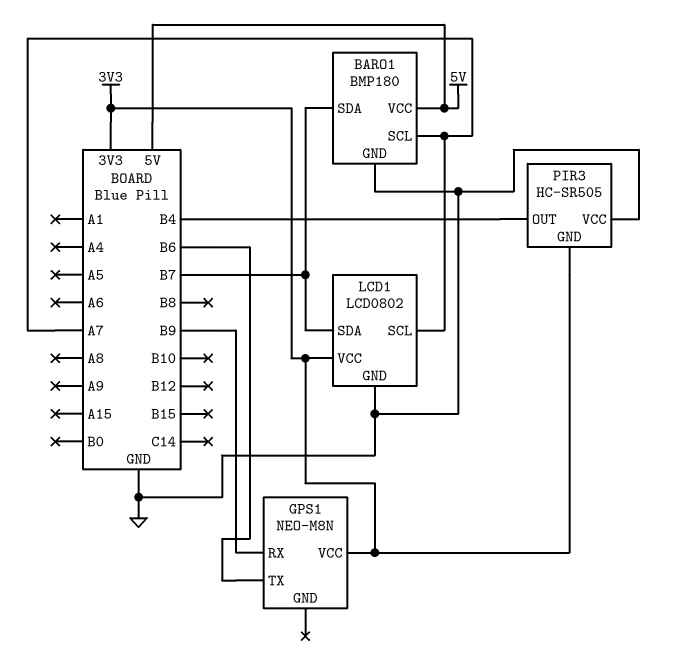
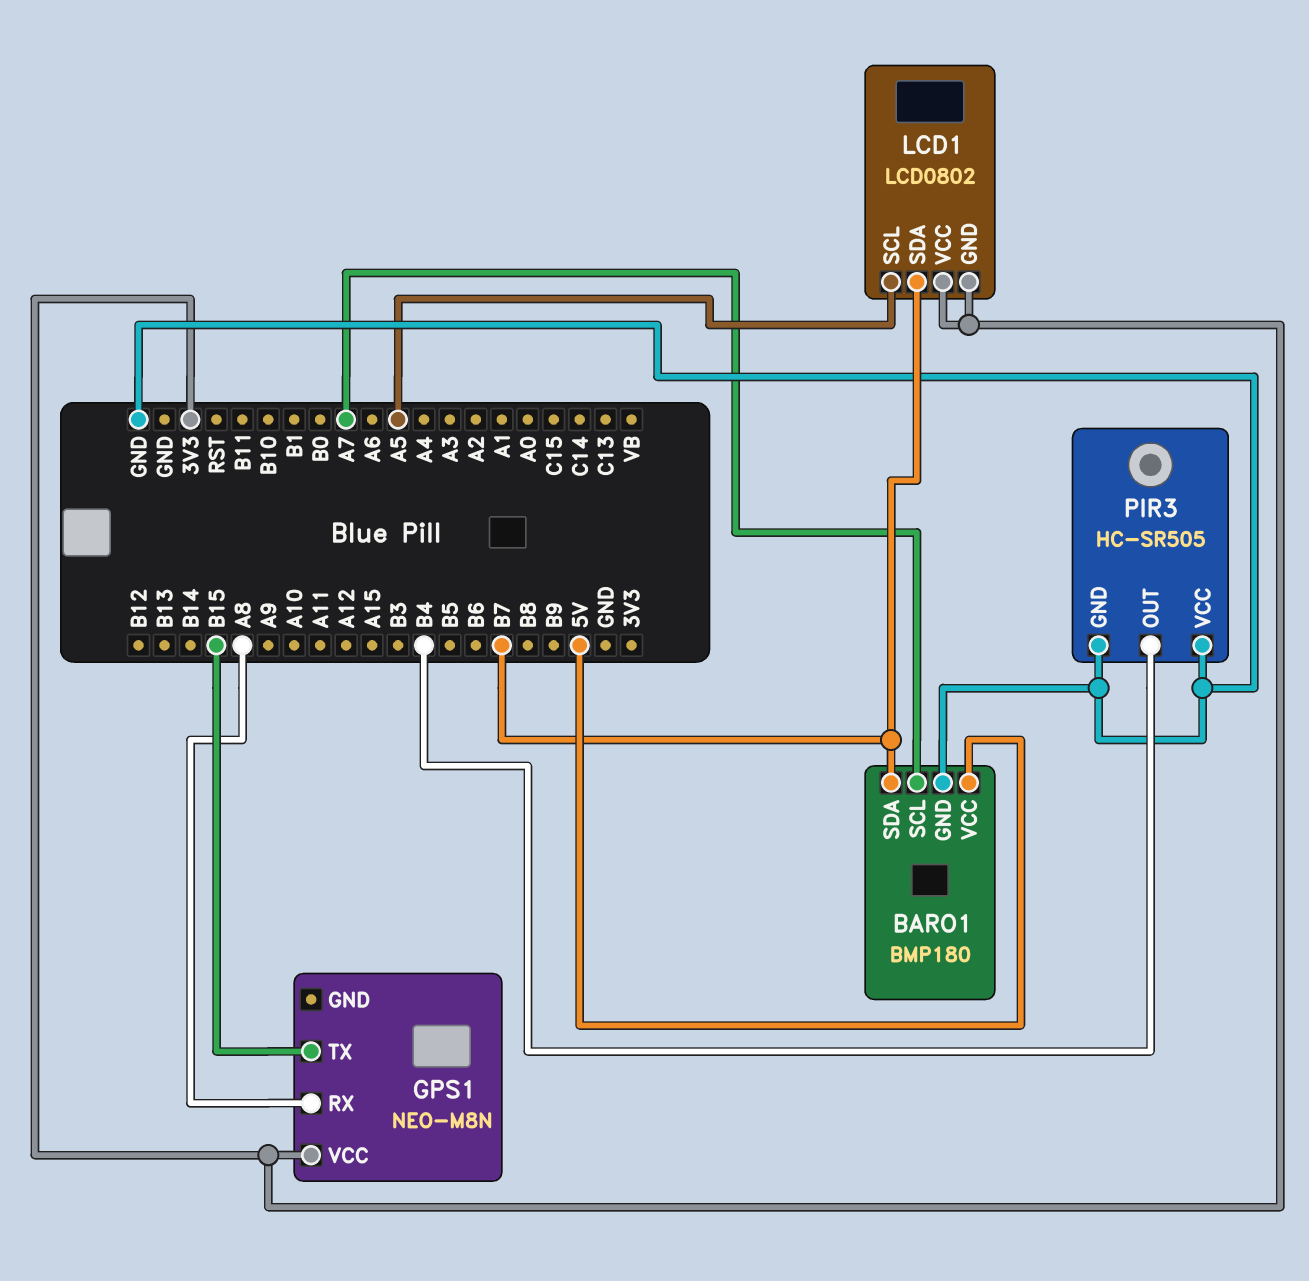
GPS1 pin RX: B9 -> A8
GPS1 pin TX: B6 -> B15
LCD1 pin GND: GND -> 3V3
LCD1 pin SCL: A7 -> A5
PIR3 pin GND: 3V3 -> GND

